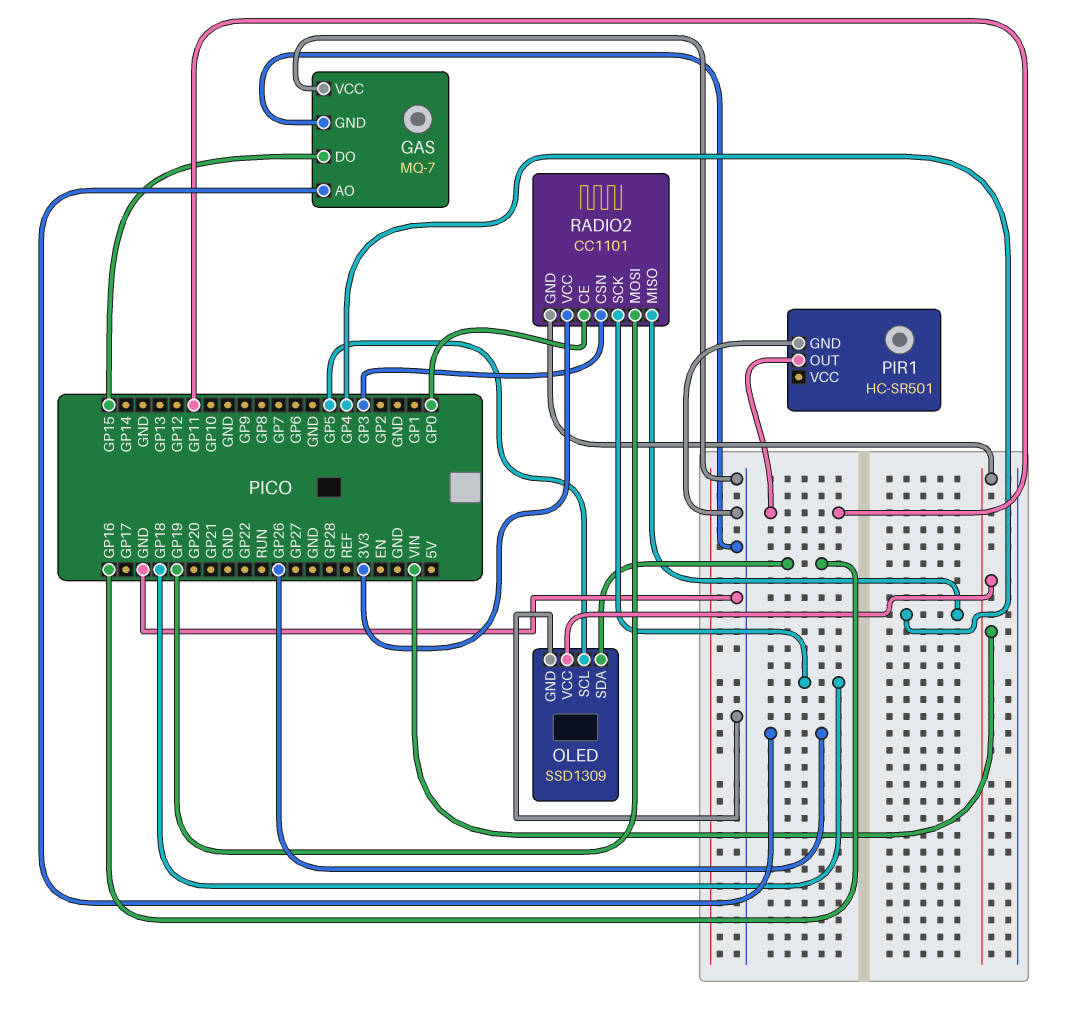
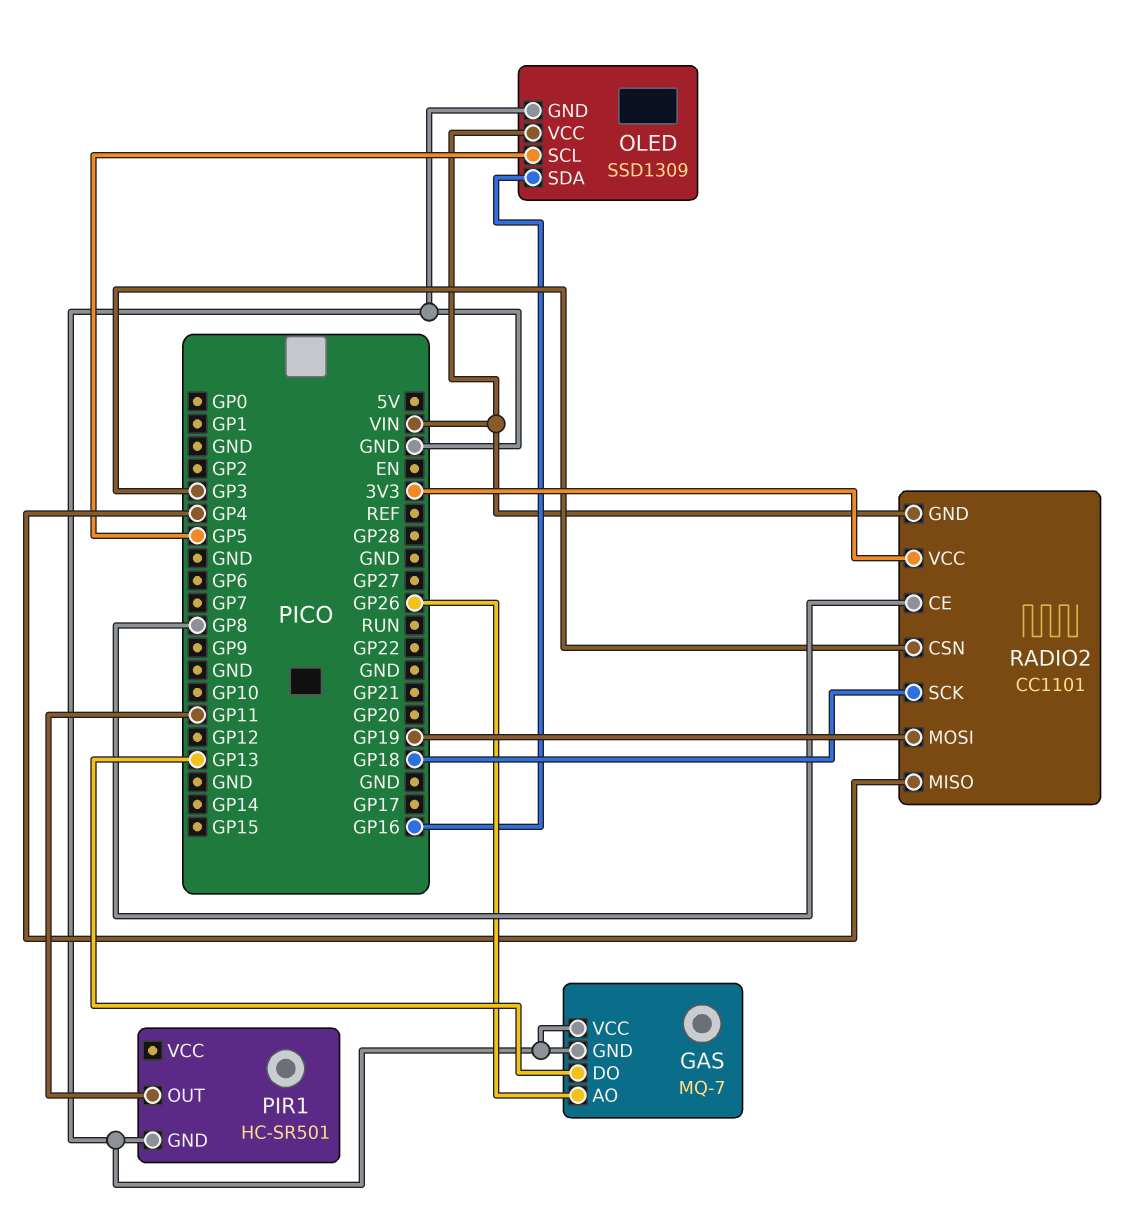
GAS pin DO: GP15 -> GP13
RADIO2 pin CE: GP0 -> GP8

